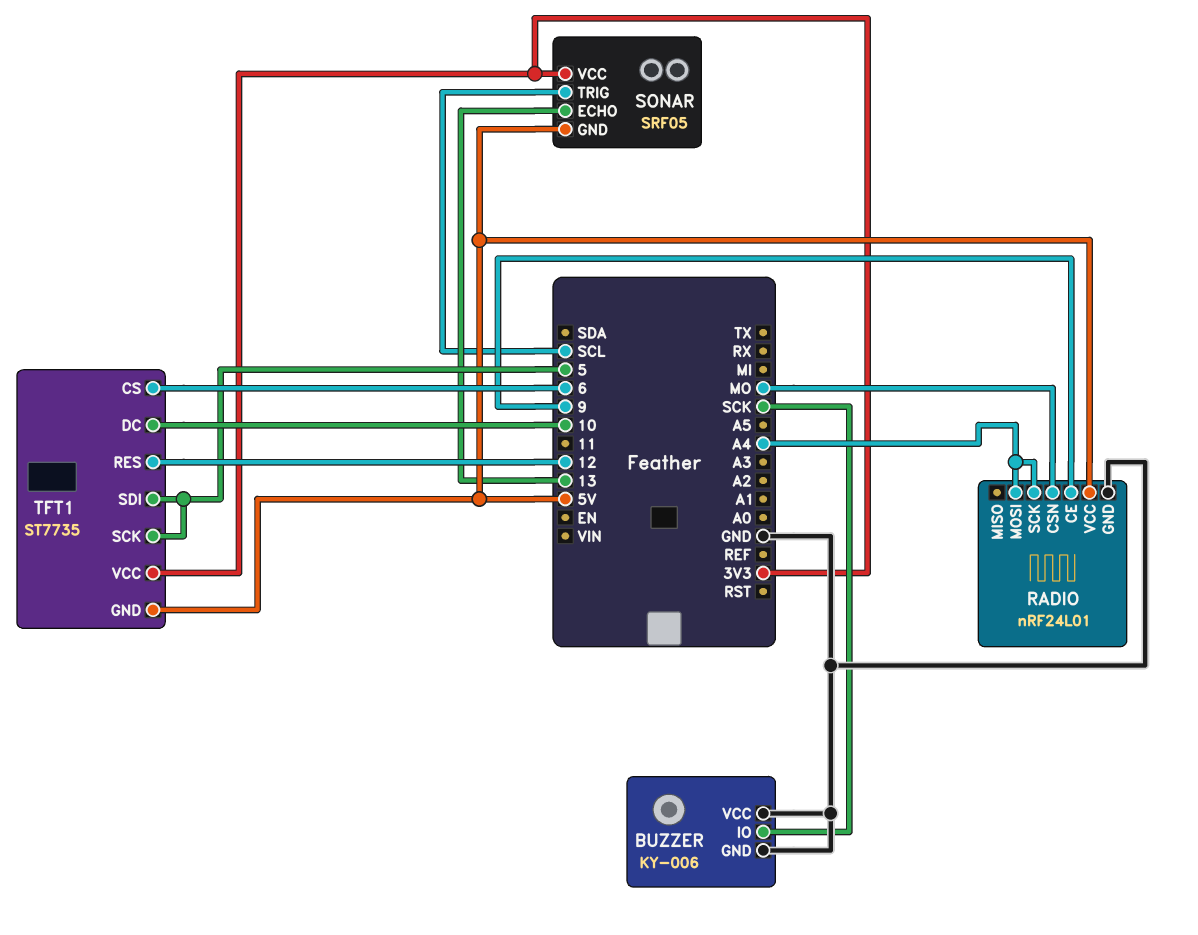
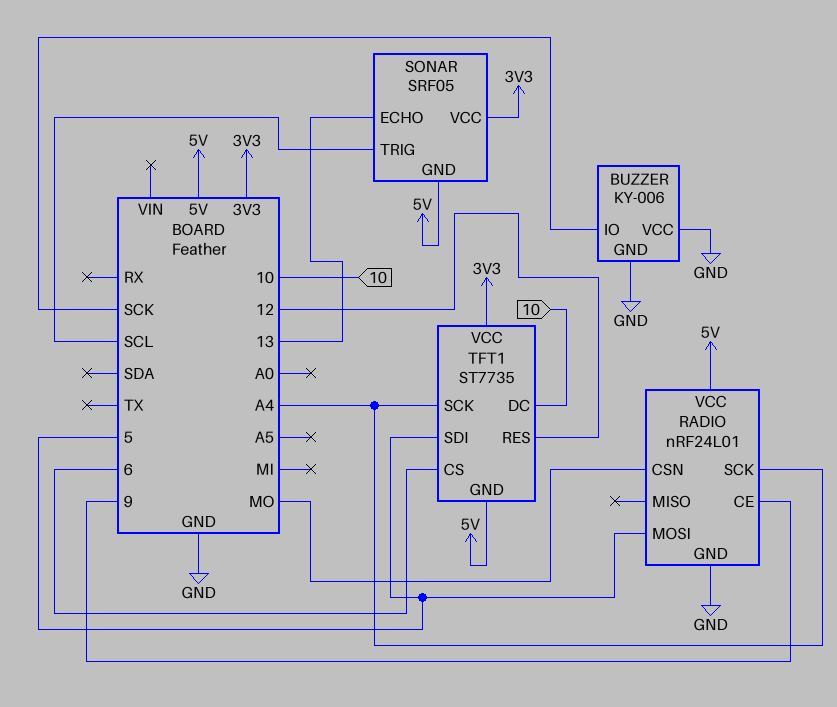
RADIO pin MOSI: A4 -> 5
TFT1 pin SCK: 5 -> A4

